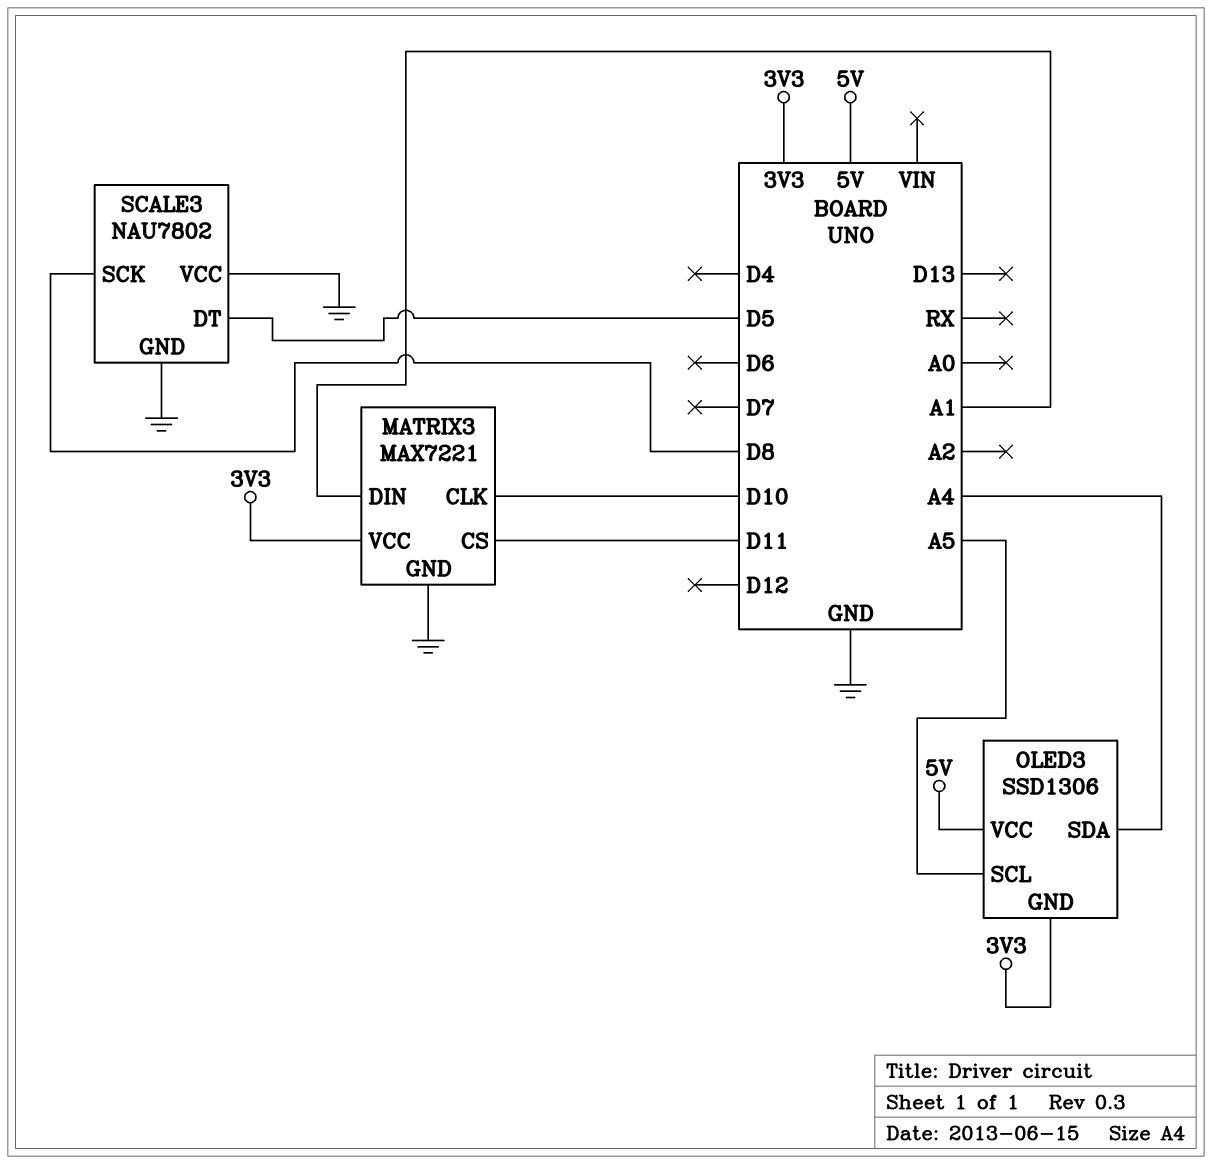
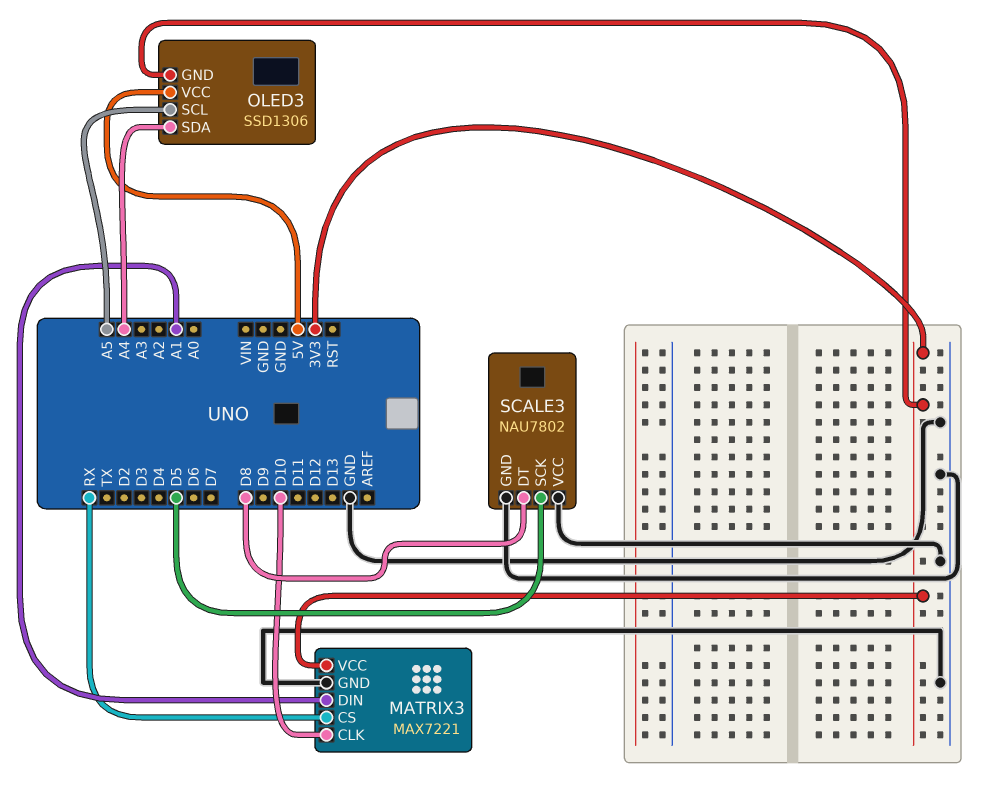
MATRIX3 pin CS: D11 -> RX
SCALE3 pin DT: D5 -> D8
SCALE3 pin SCK: D8 -> D5

